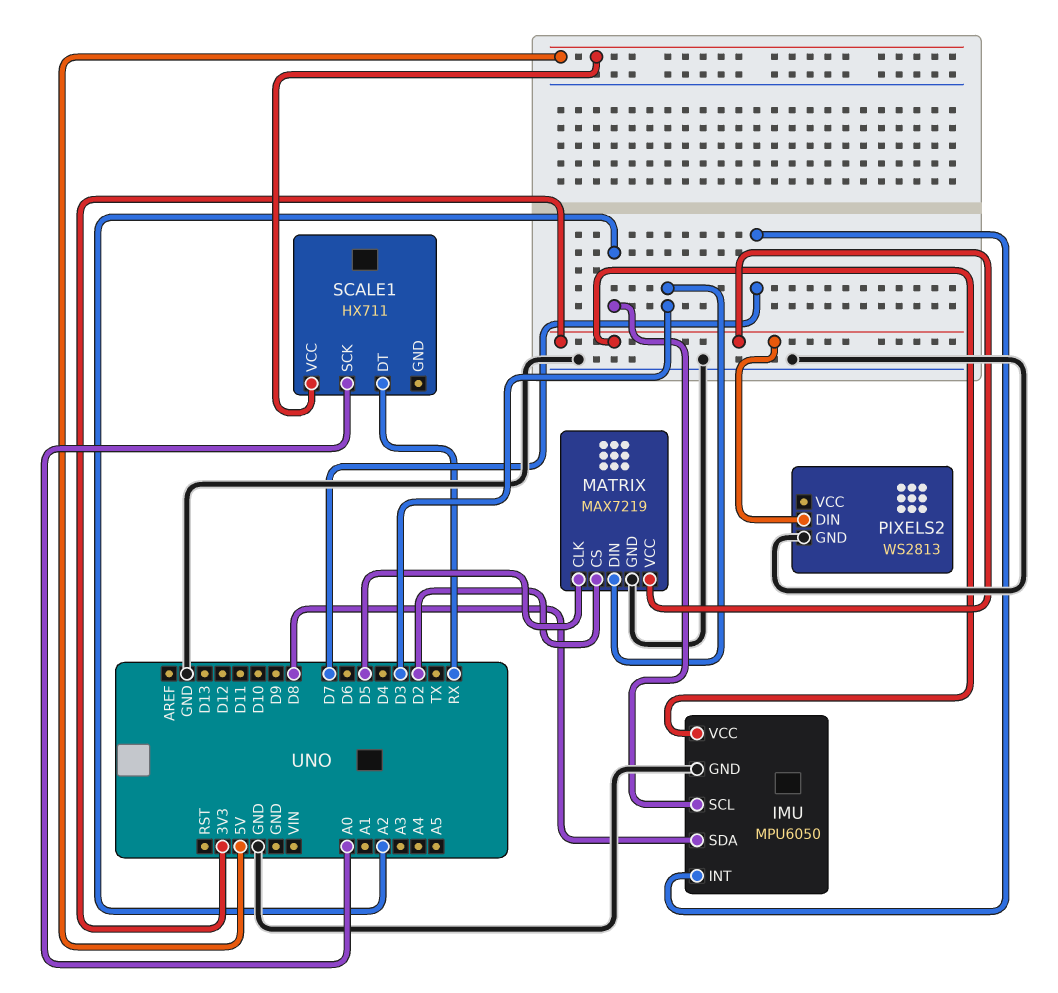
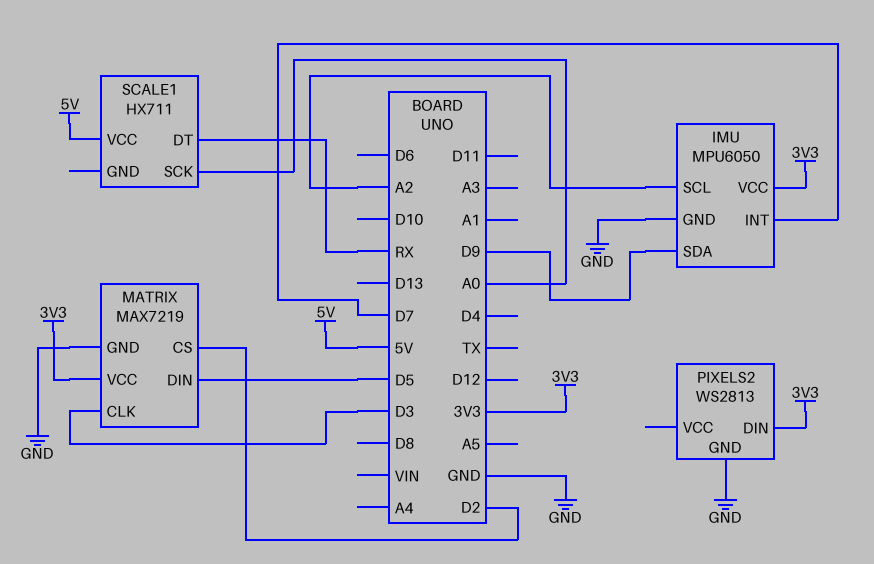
IMU pin SDA: D8 -> D9
MATRIX pin CLK: D5 -> D3
MATRIX pin DIN: D3 -> D5

